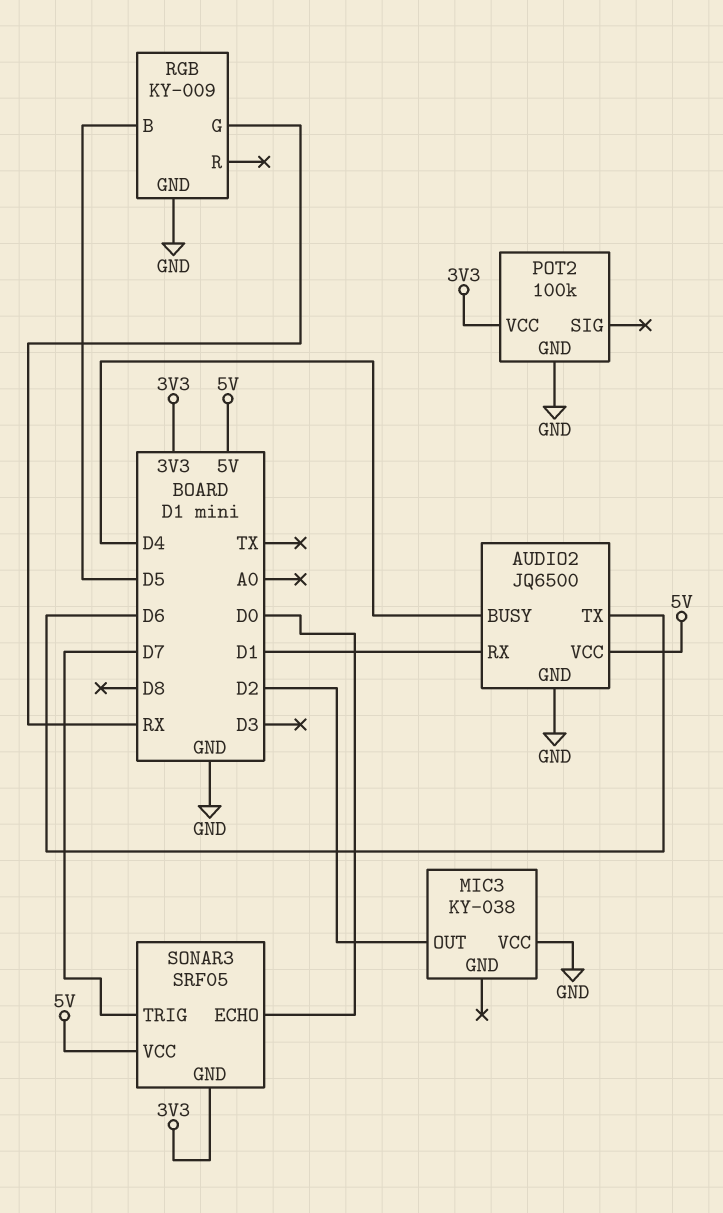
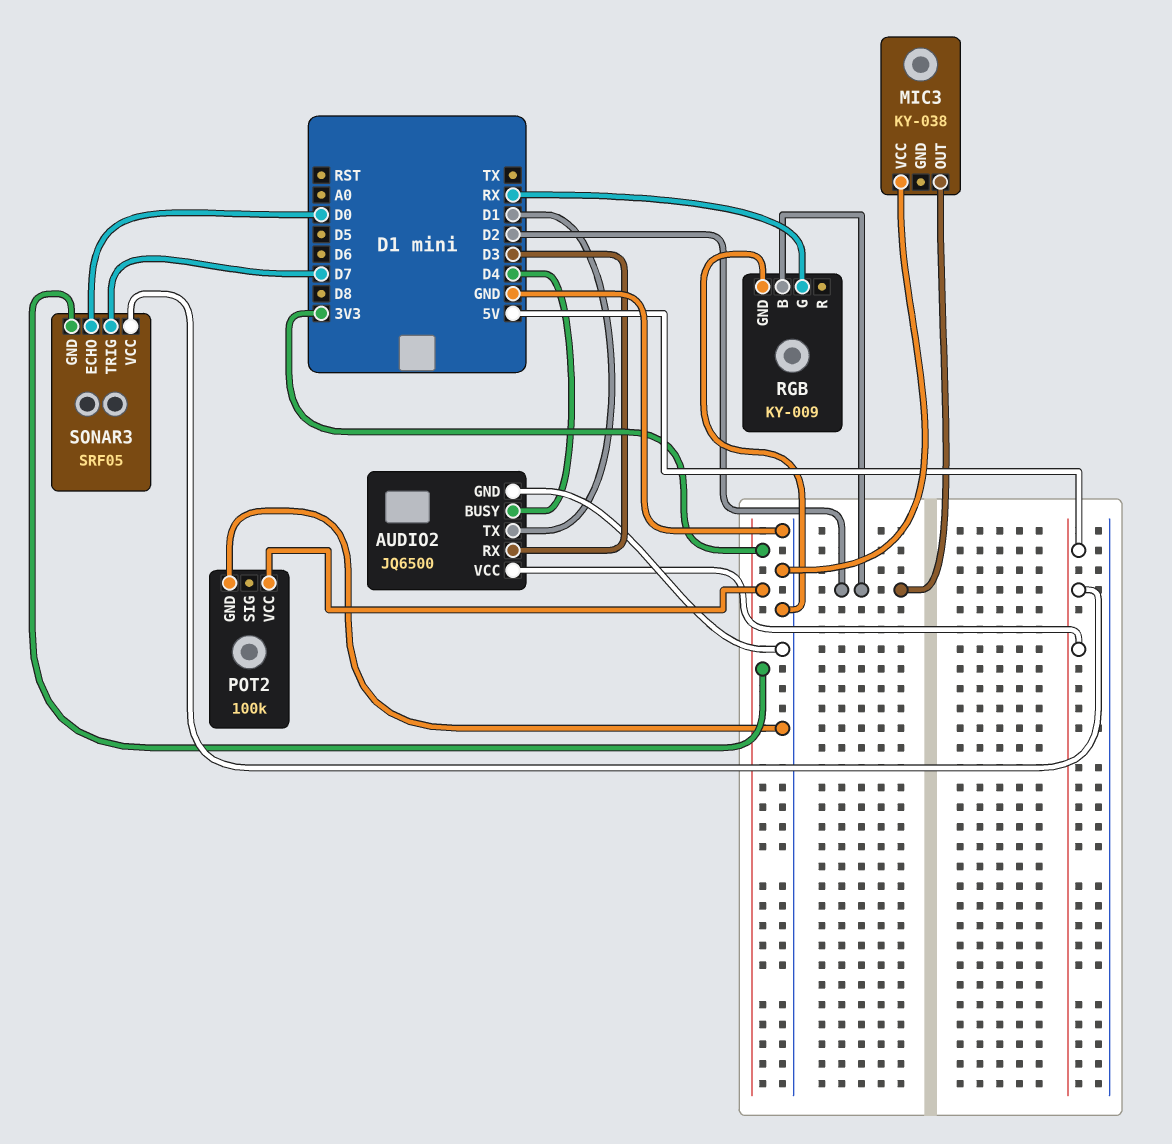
AUDIO2 pin RX: D1 -> D3
AUDIO2 pin TX: D6 -> D1
RGB pin B: D5 -> D2

